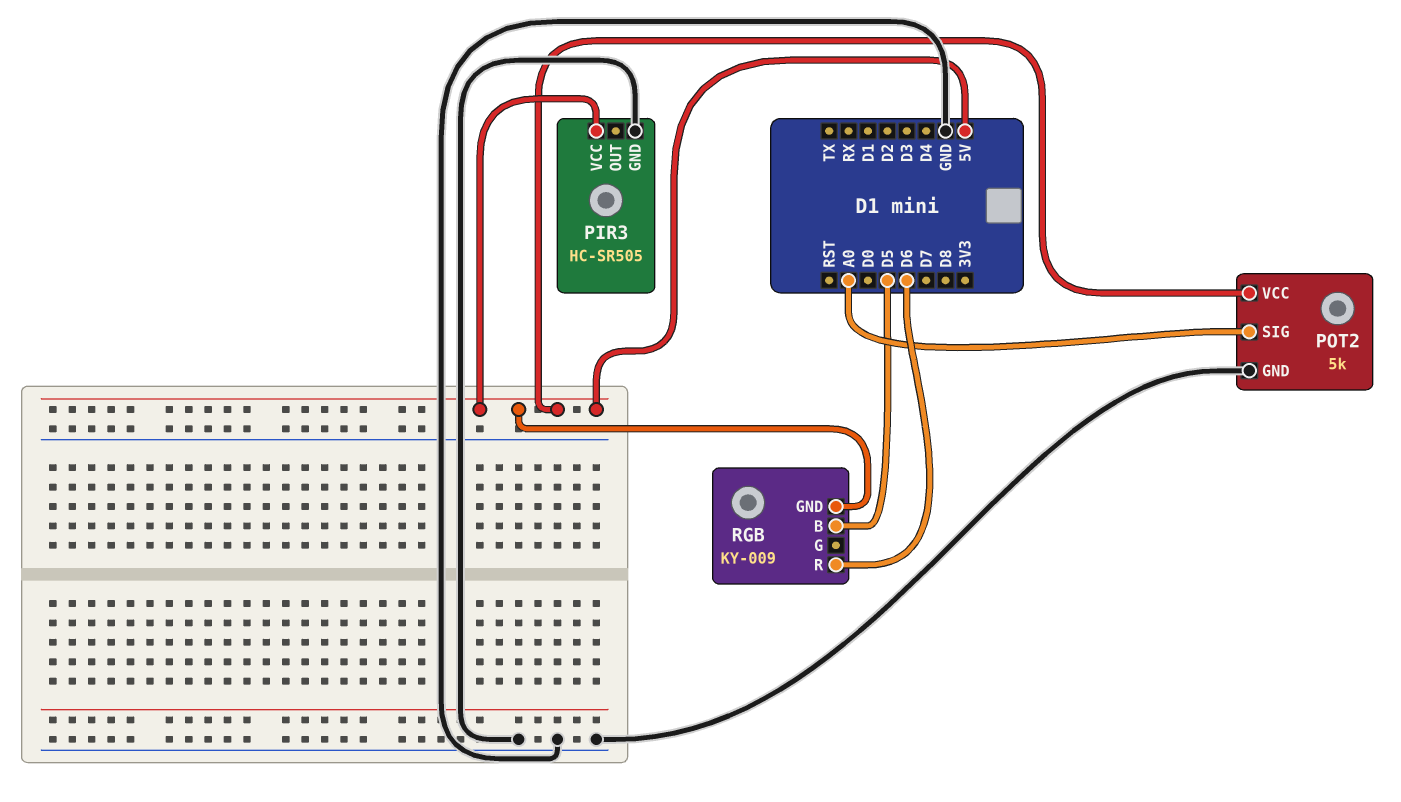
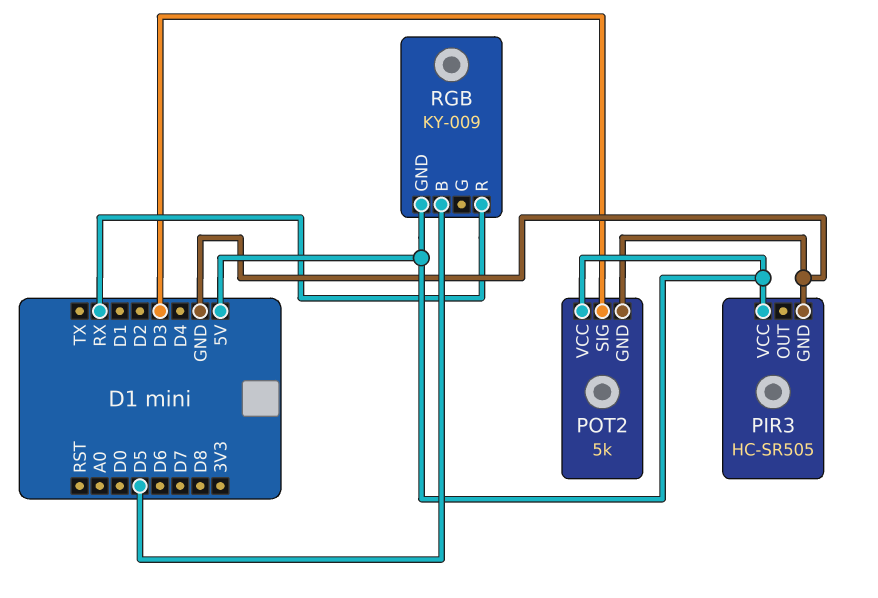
POT2 pin SIG: A0 -> D3
RGB pin R: D6 -> RX

